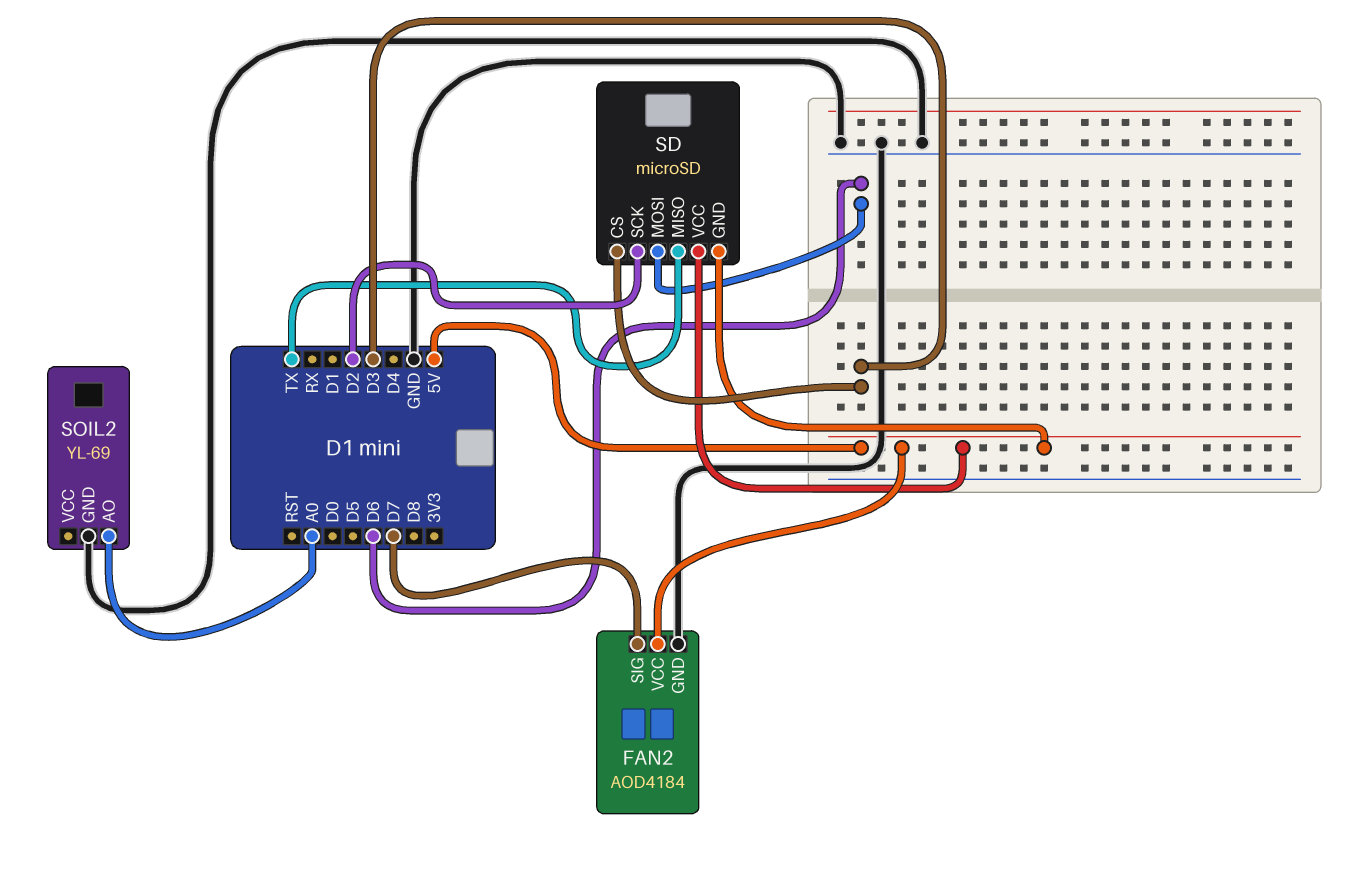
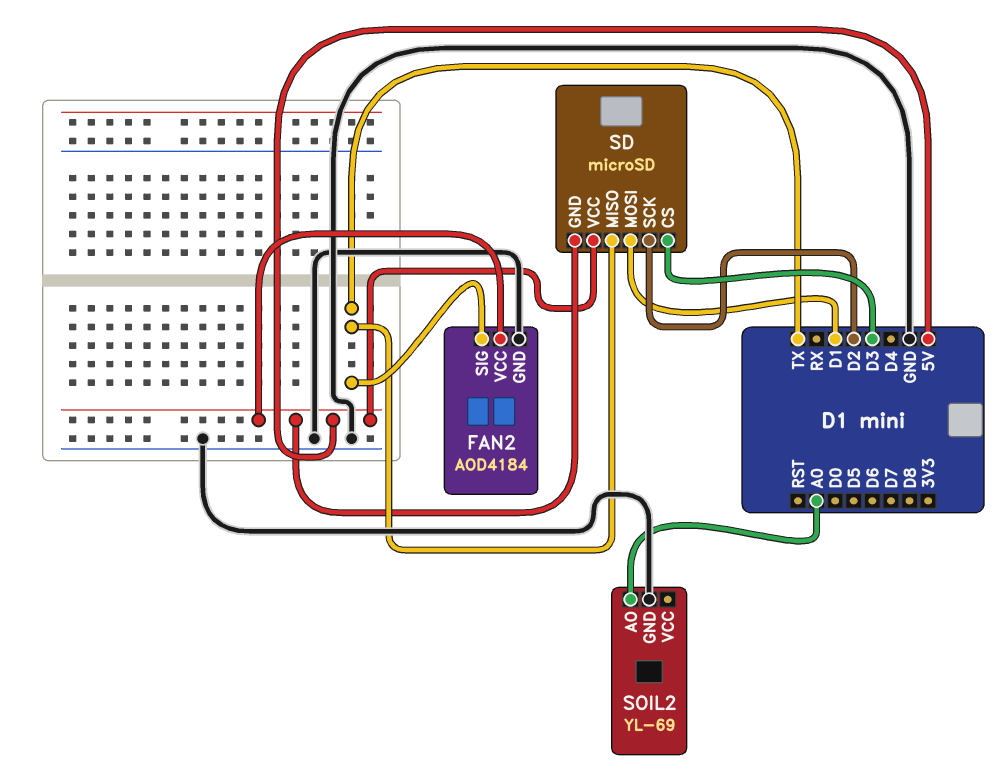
FAN2 pin SIG: D7 -> TX
SD pin MOSI: D6 -> D1

